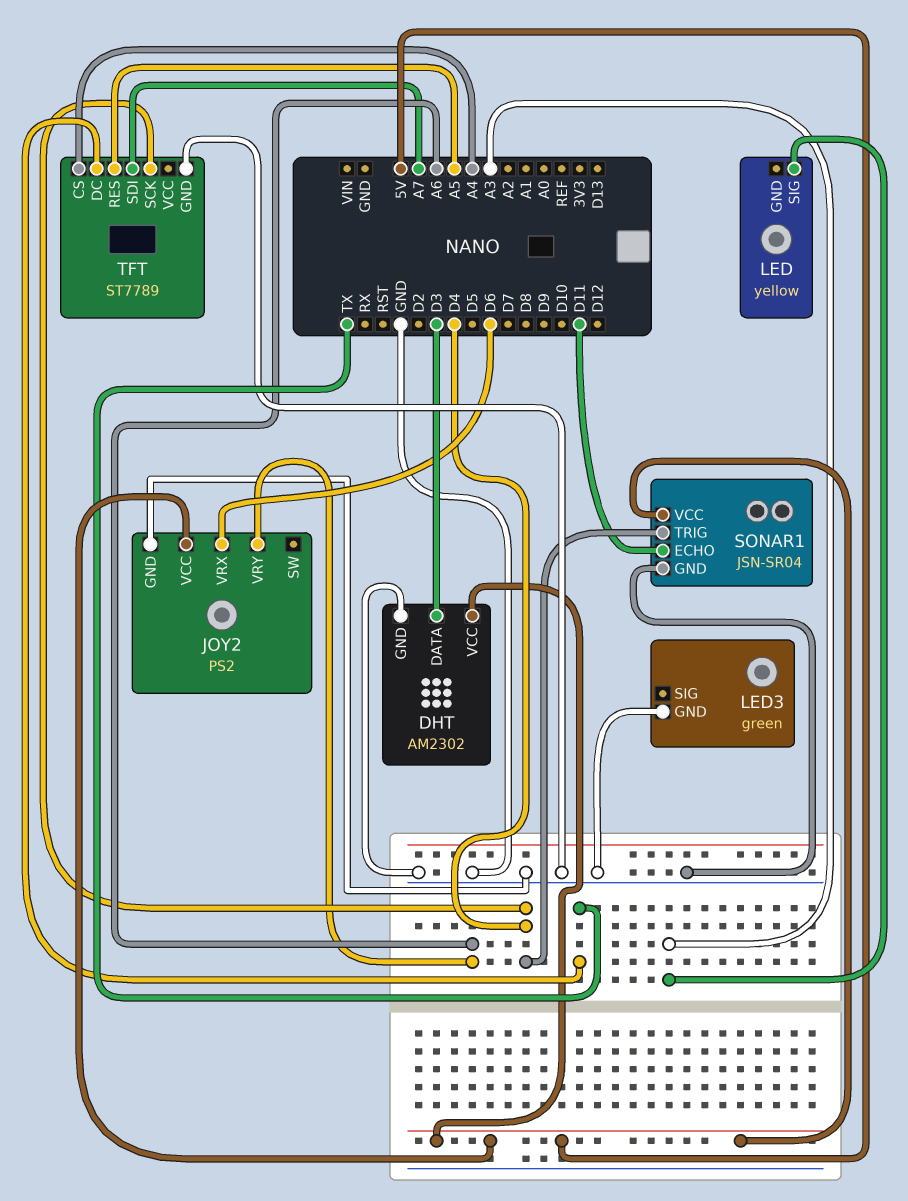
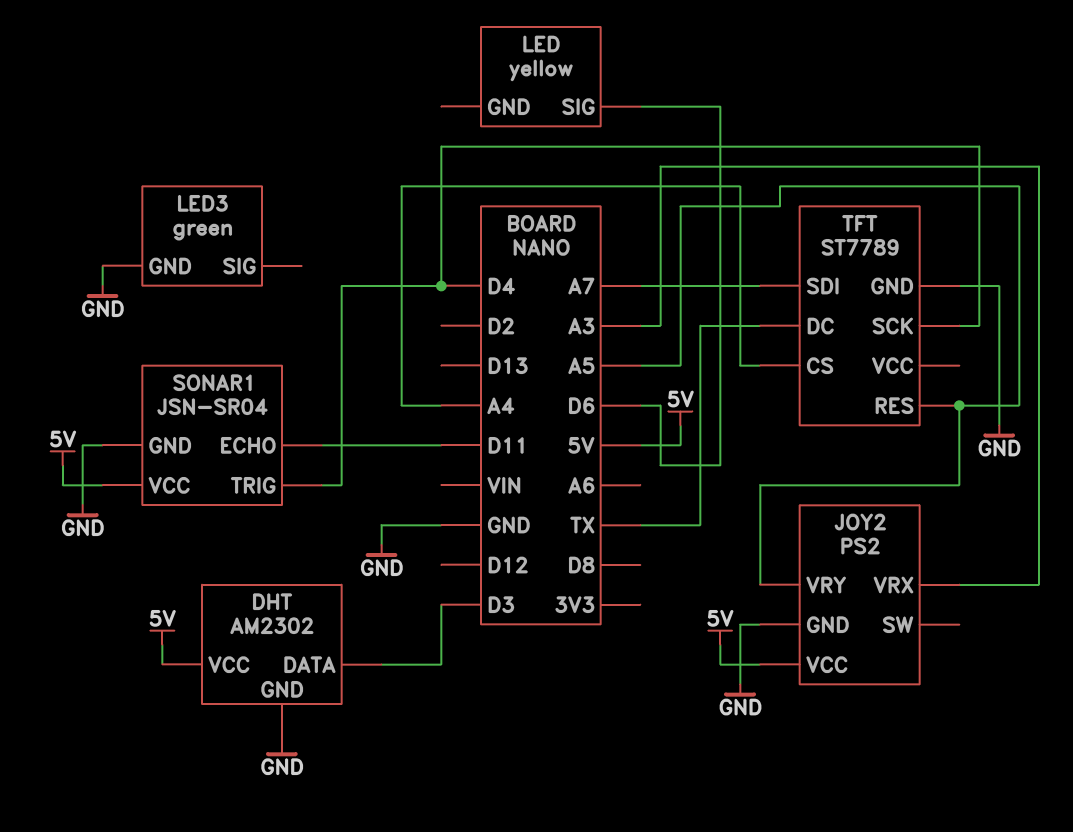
JOY2 pin VRX: D6 -> A3
JOY2 pin VRY: A6 -> A5
LED pin SIG: A3 -> D6

